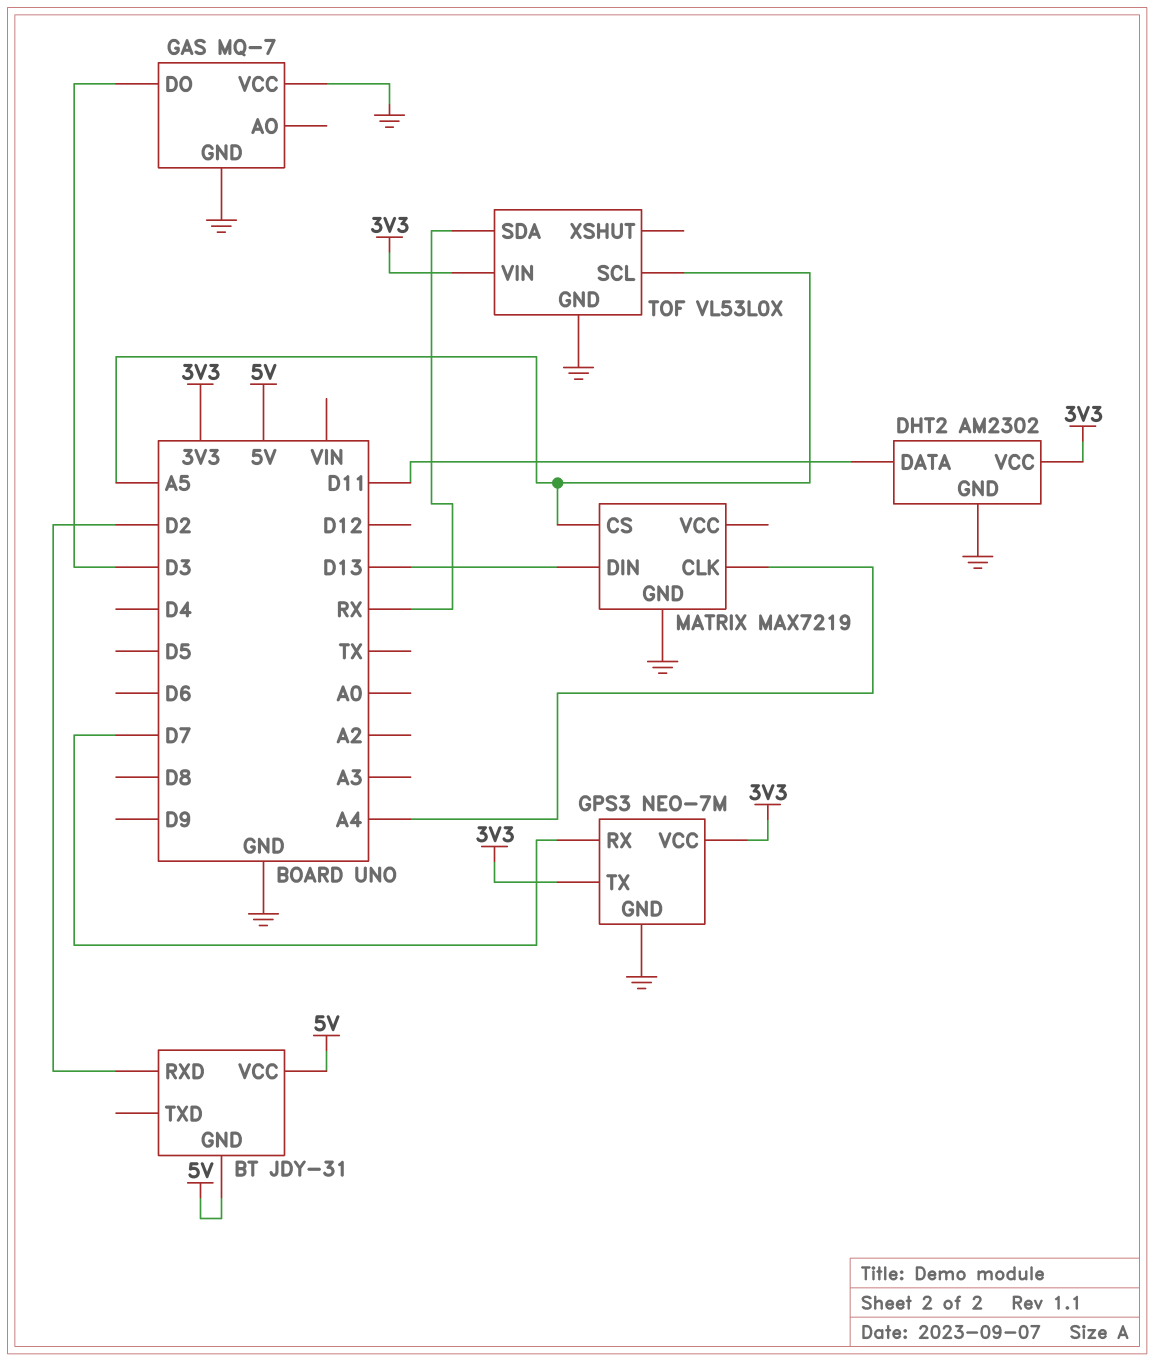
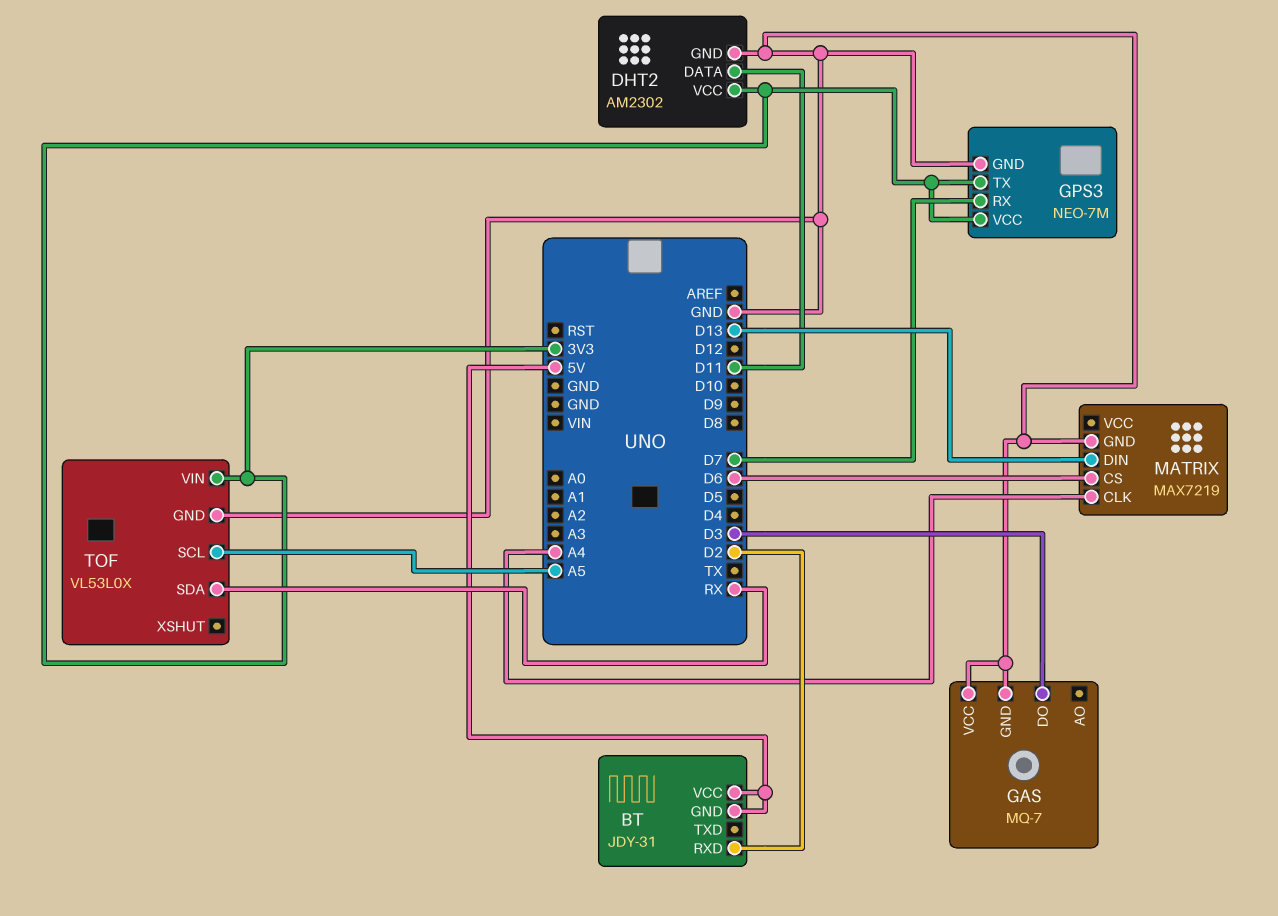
MATRIX pin CS: A5 -> D6

